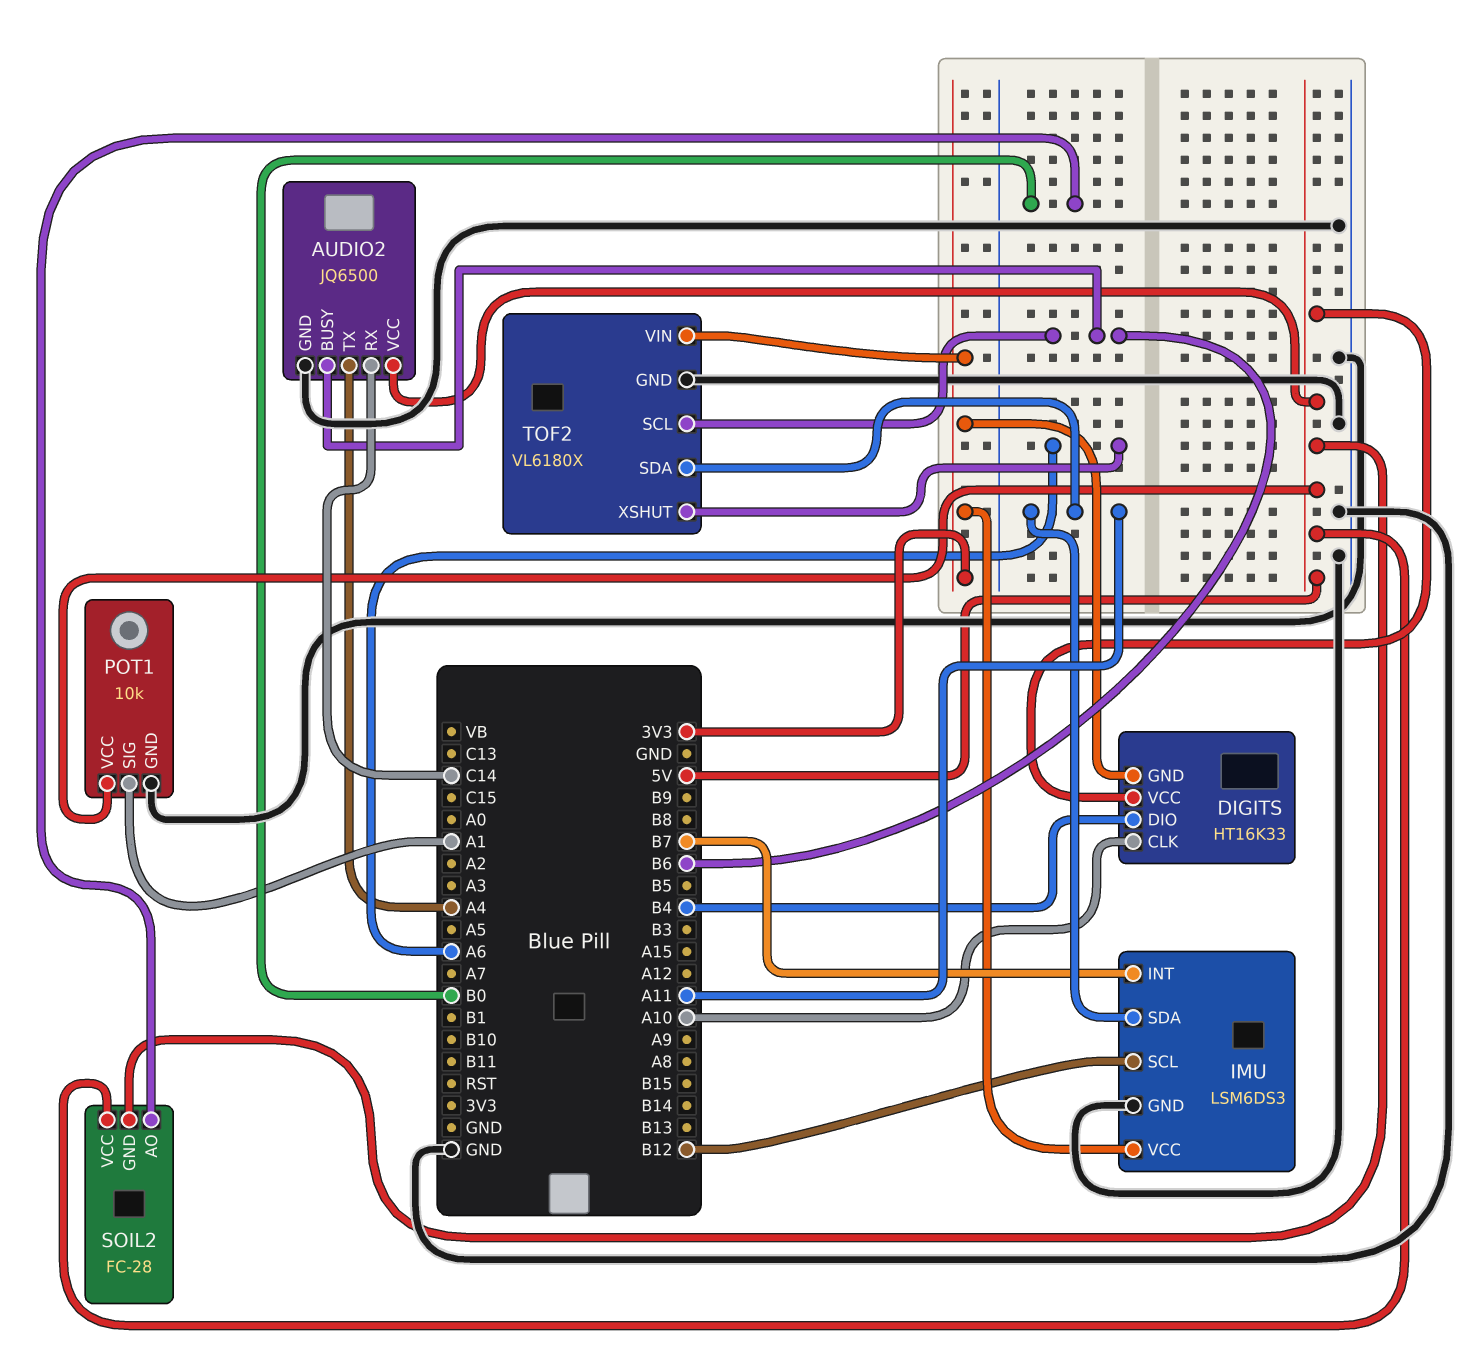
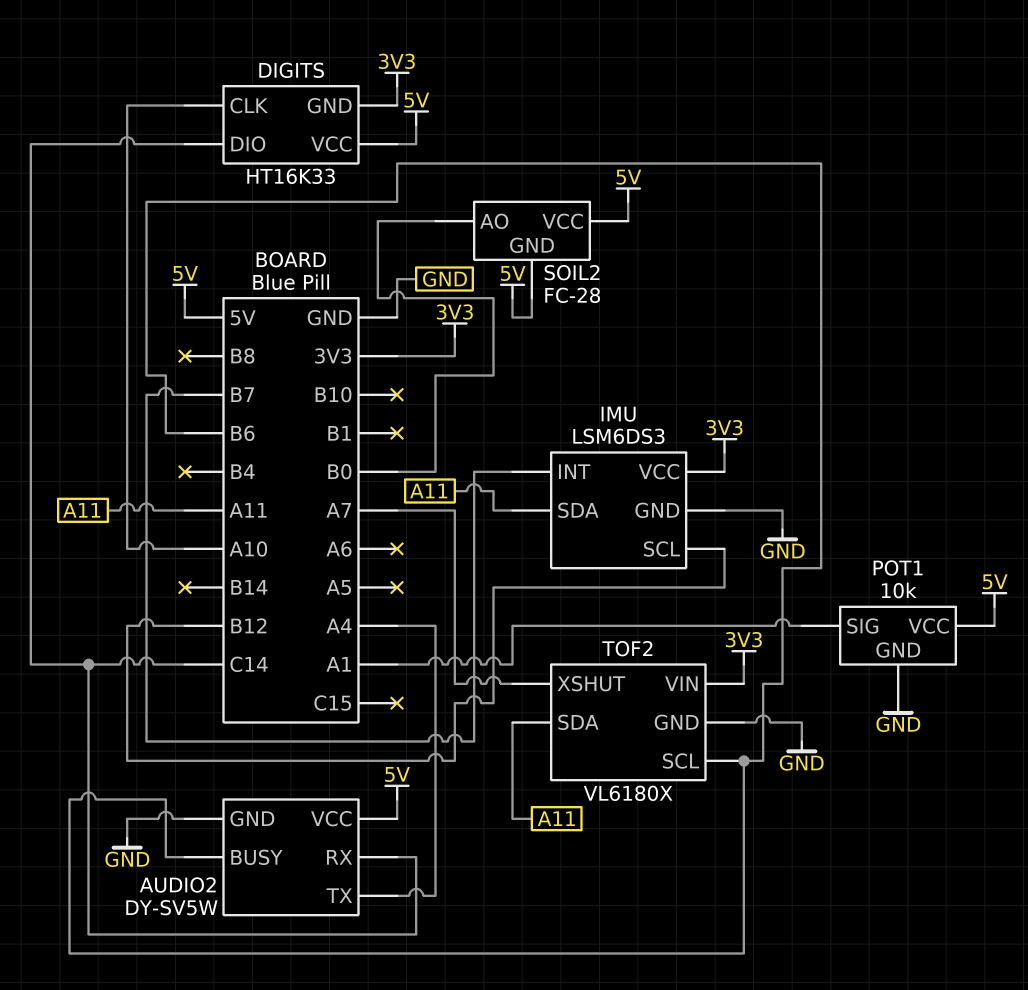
AUDIO2: JQ6500 -> DY-SV5W
DIGITS pin DIO: B4 -> C14
TOF2 pin XSHUT: A6 -> A7

